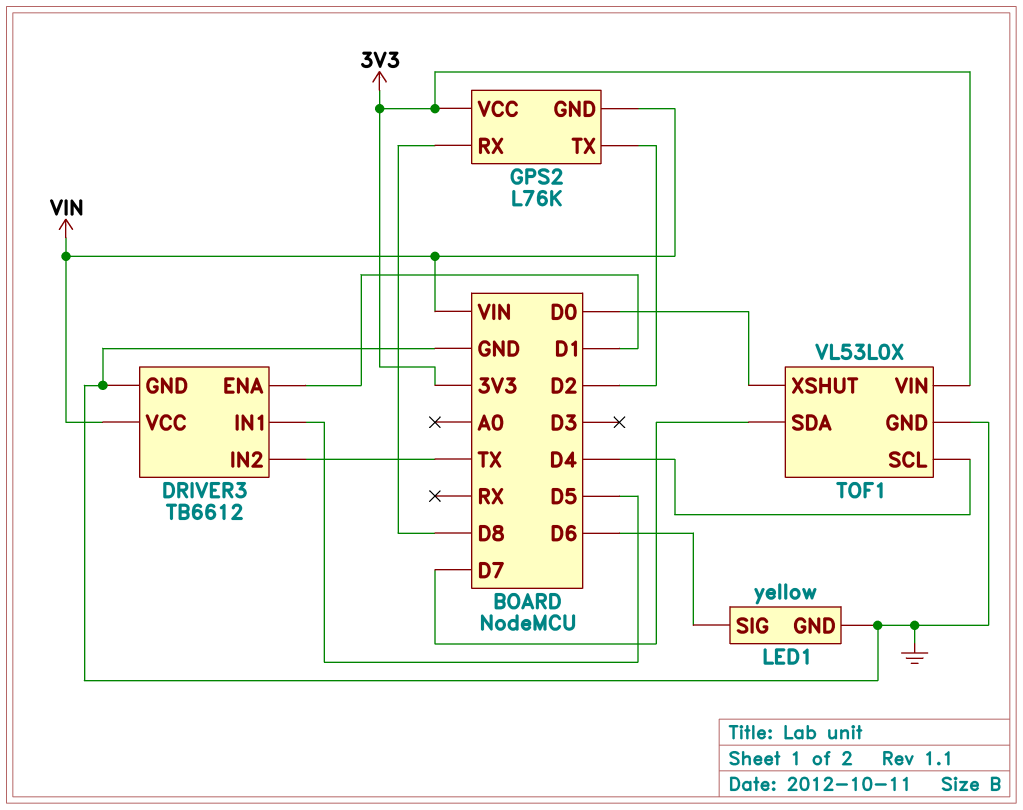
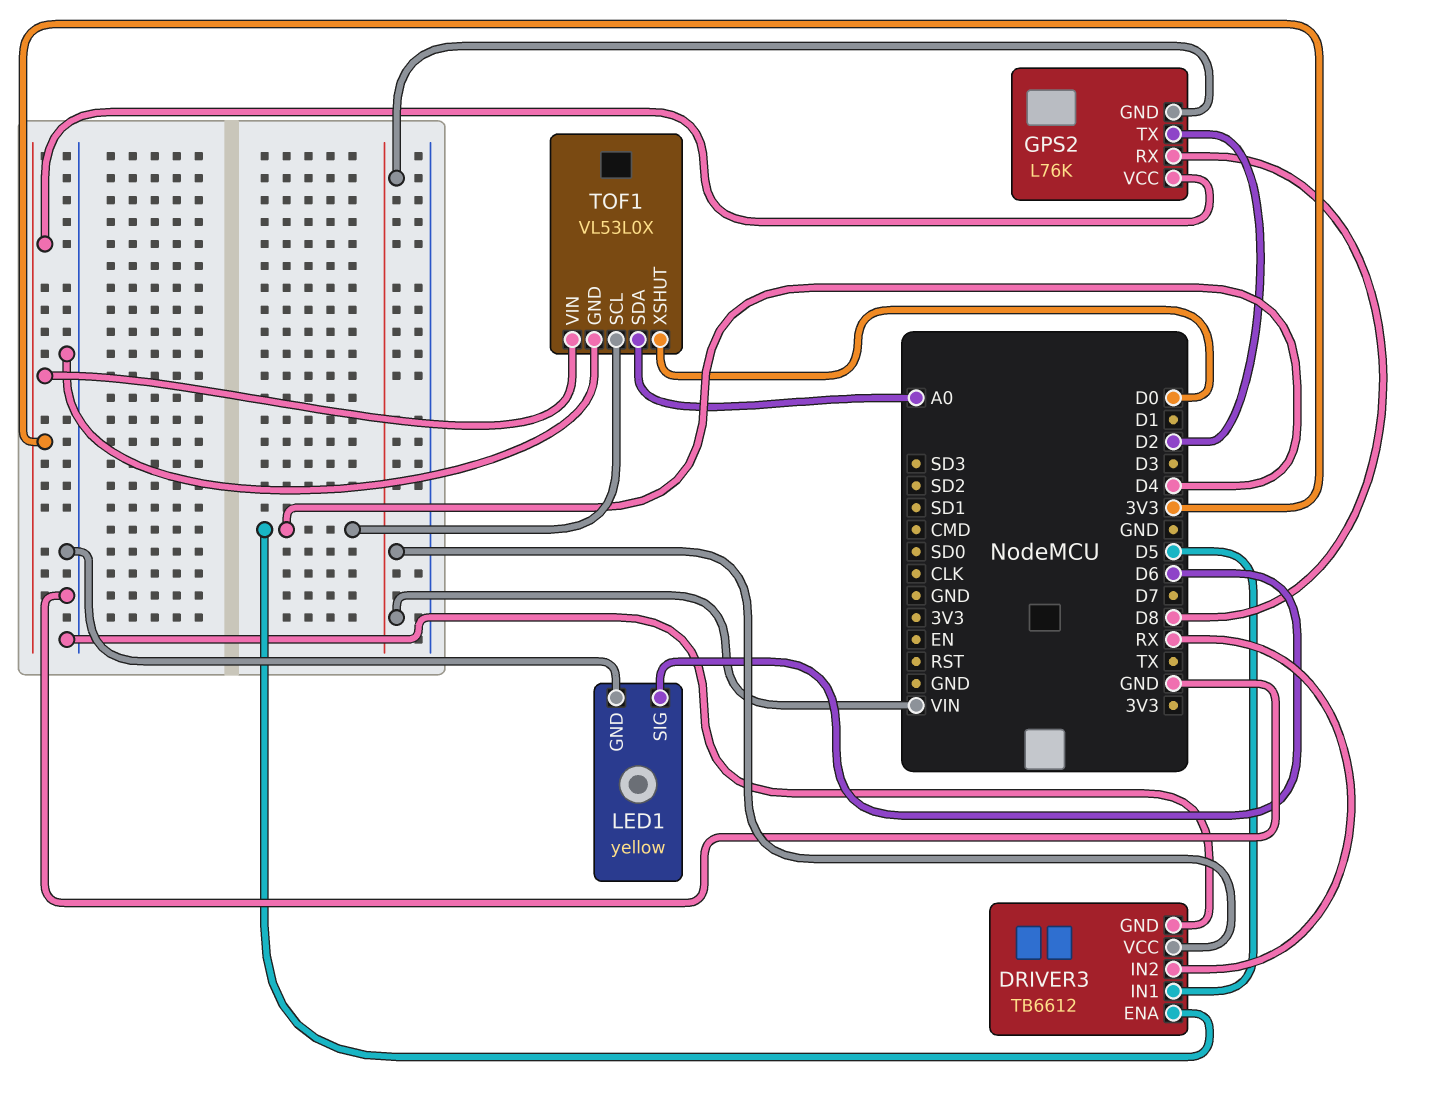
DRIVER3 pin ENA: D1 -> D4
DRIVER3 pin IN2: TX -> RX
TOF1 pin SDA: D7 -> A0

